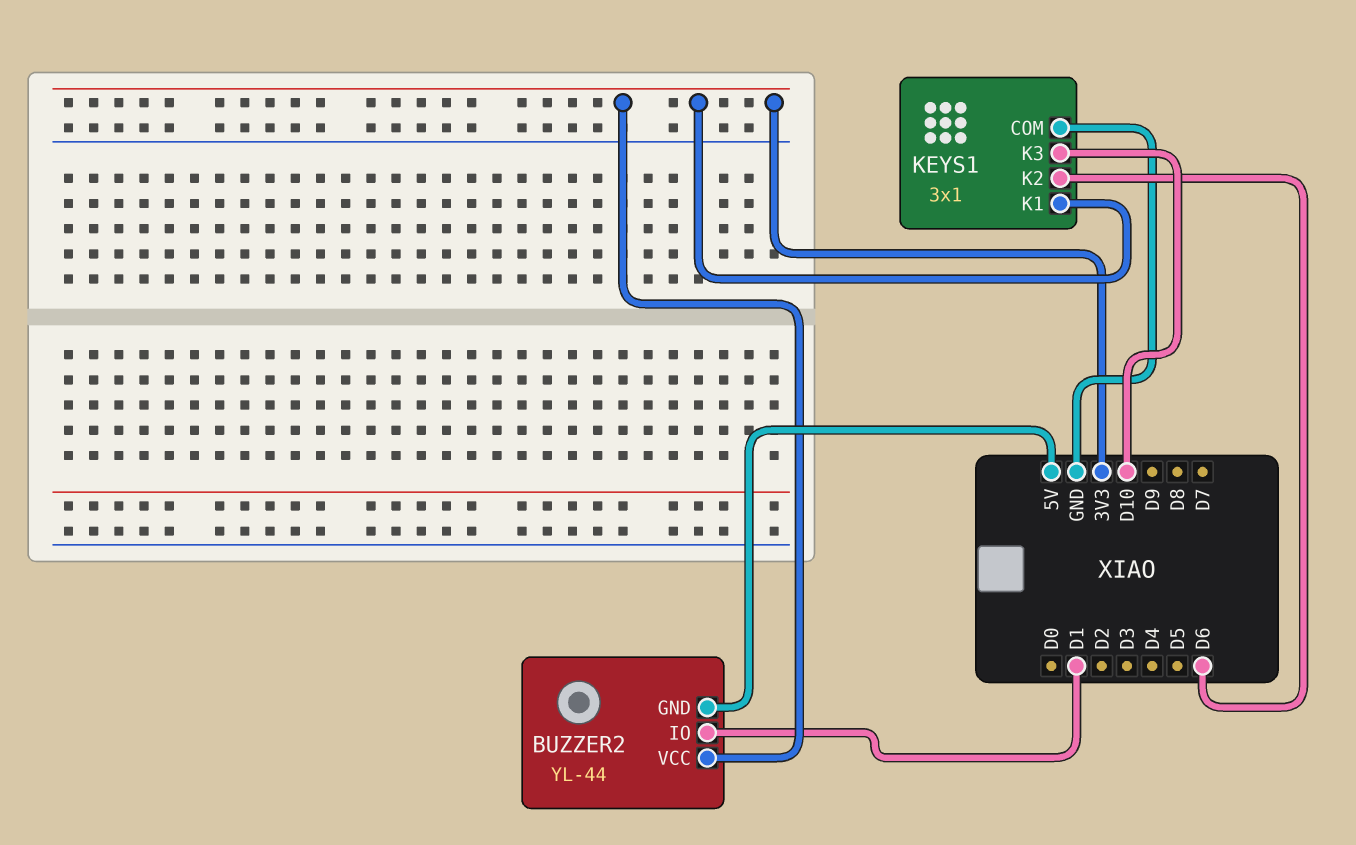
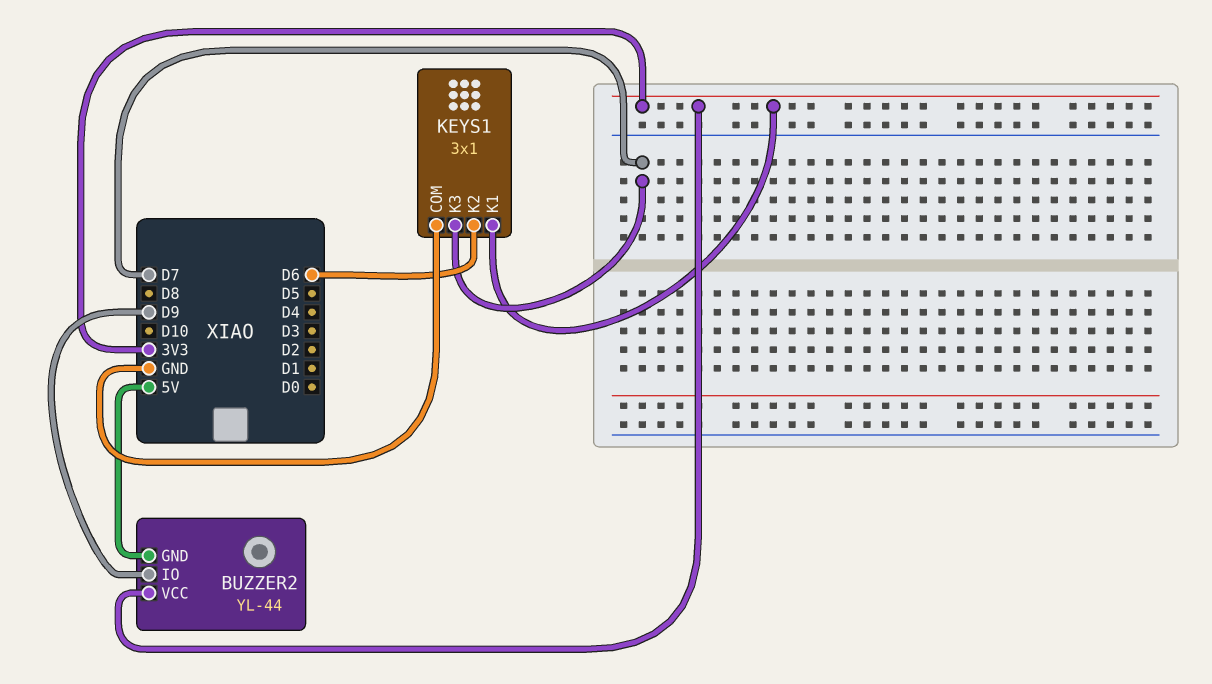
BUZZER2 pin IO: D1 -> D9
KEYS1 pin K3: D10 -> D7

